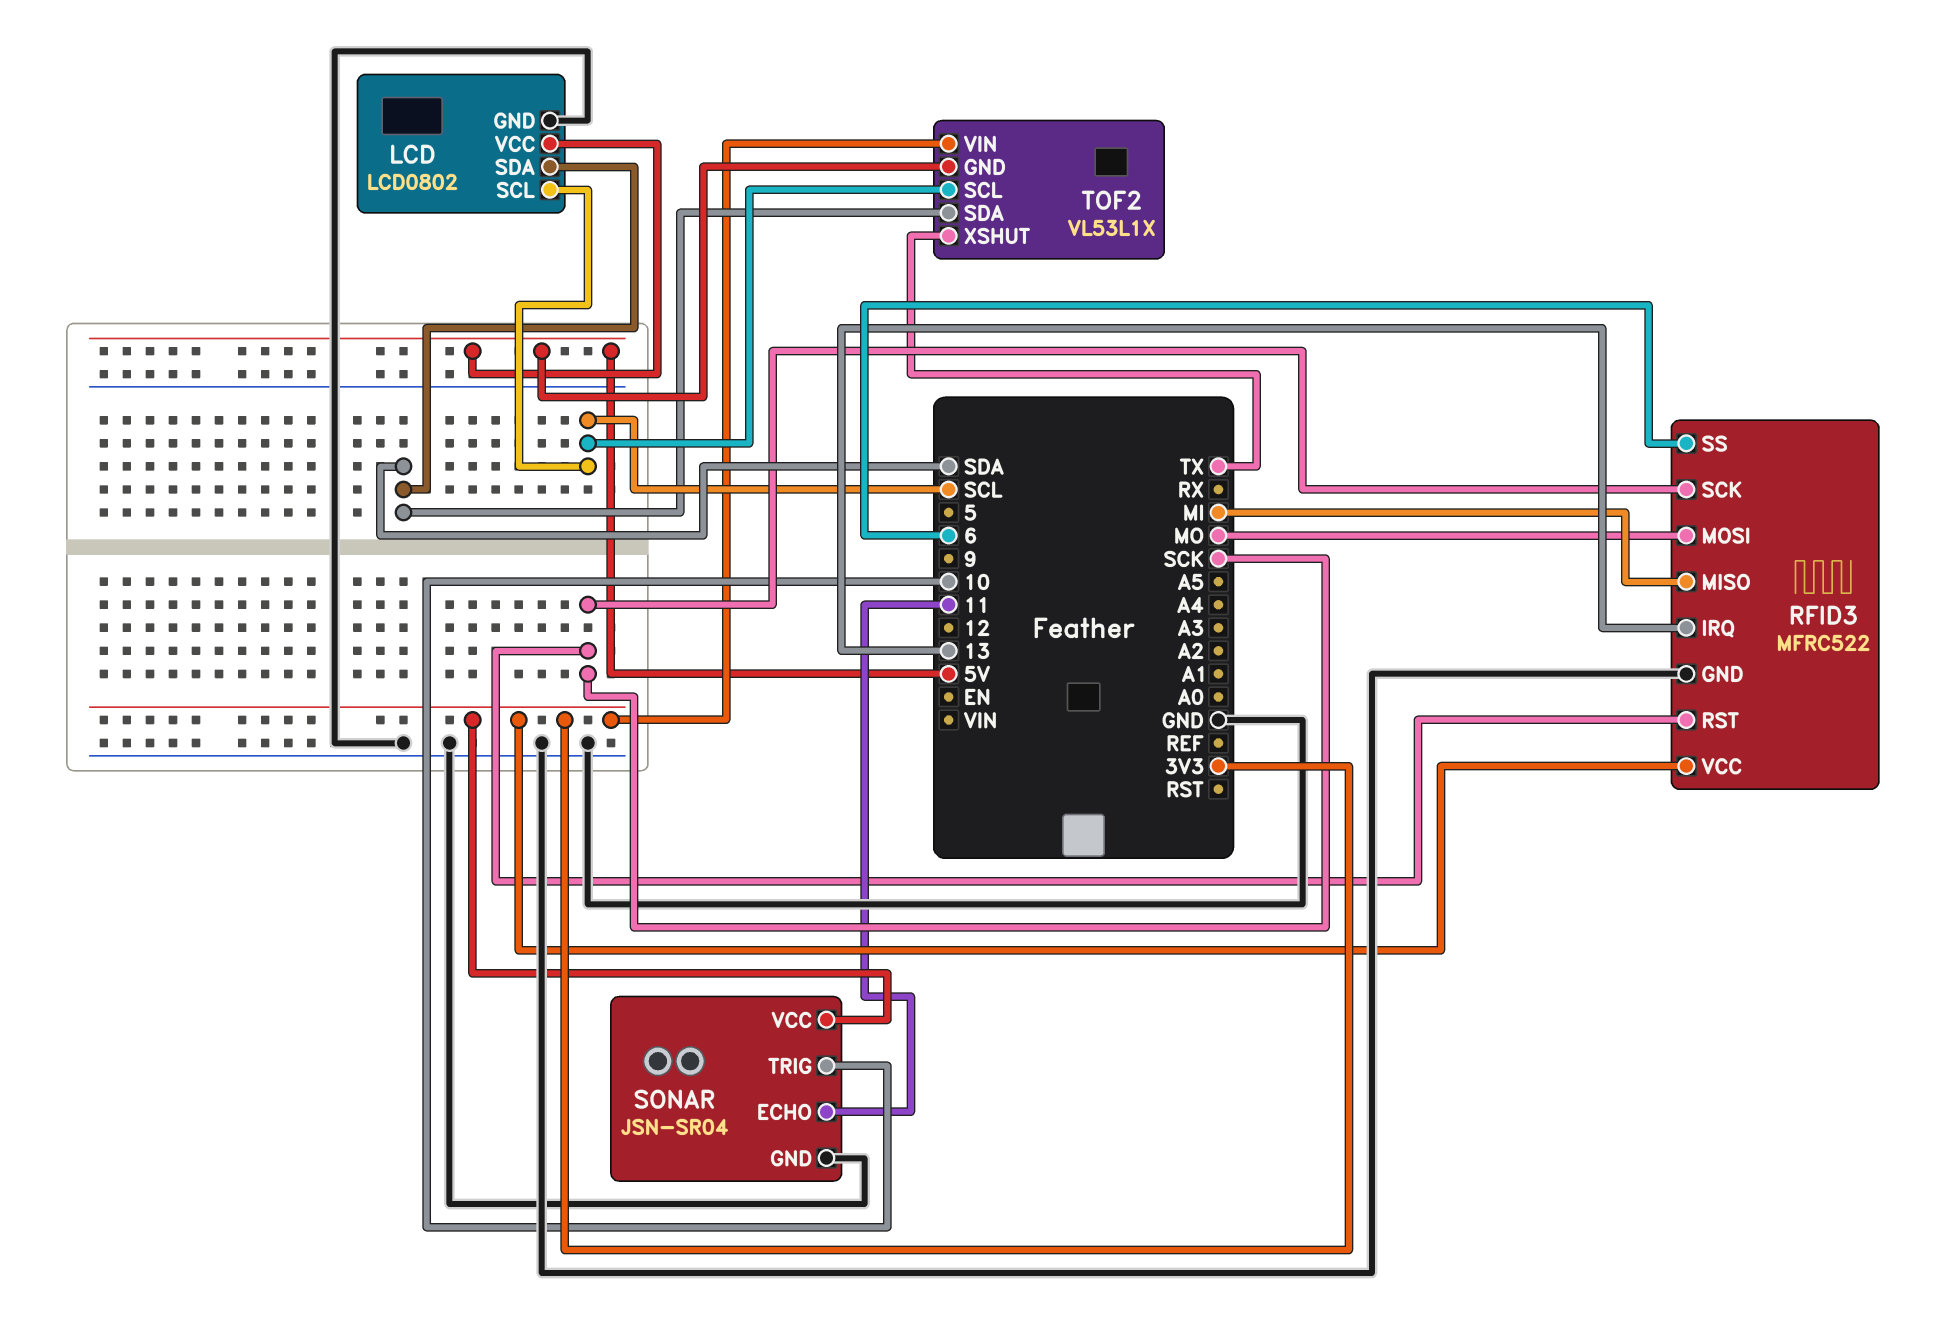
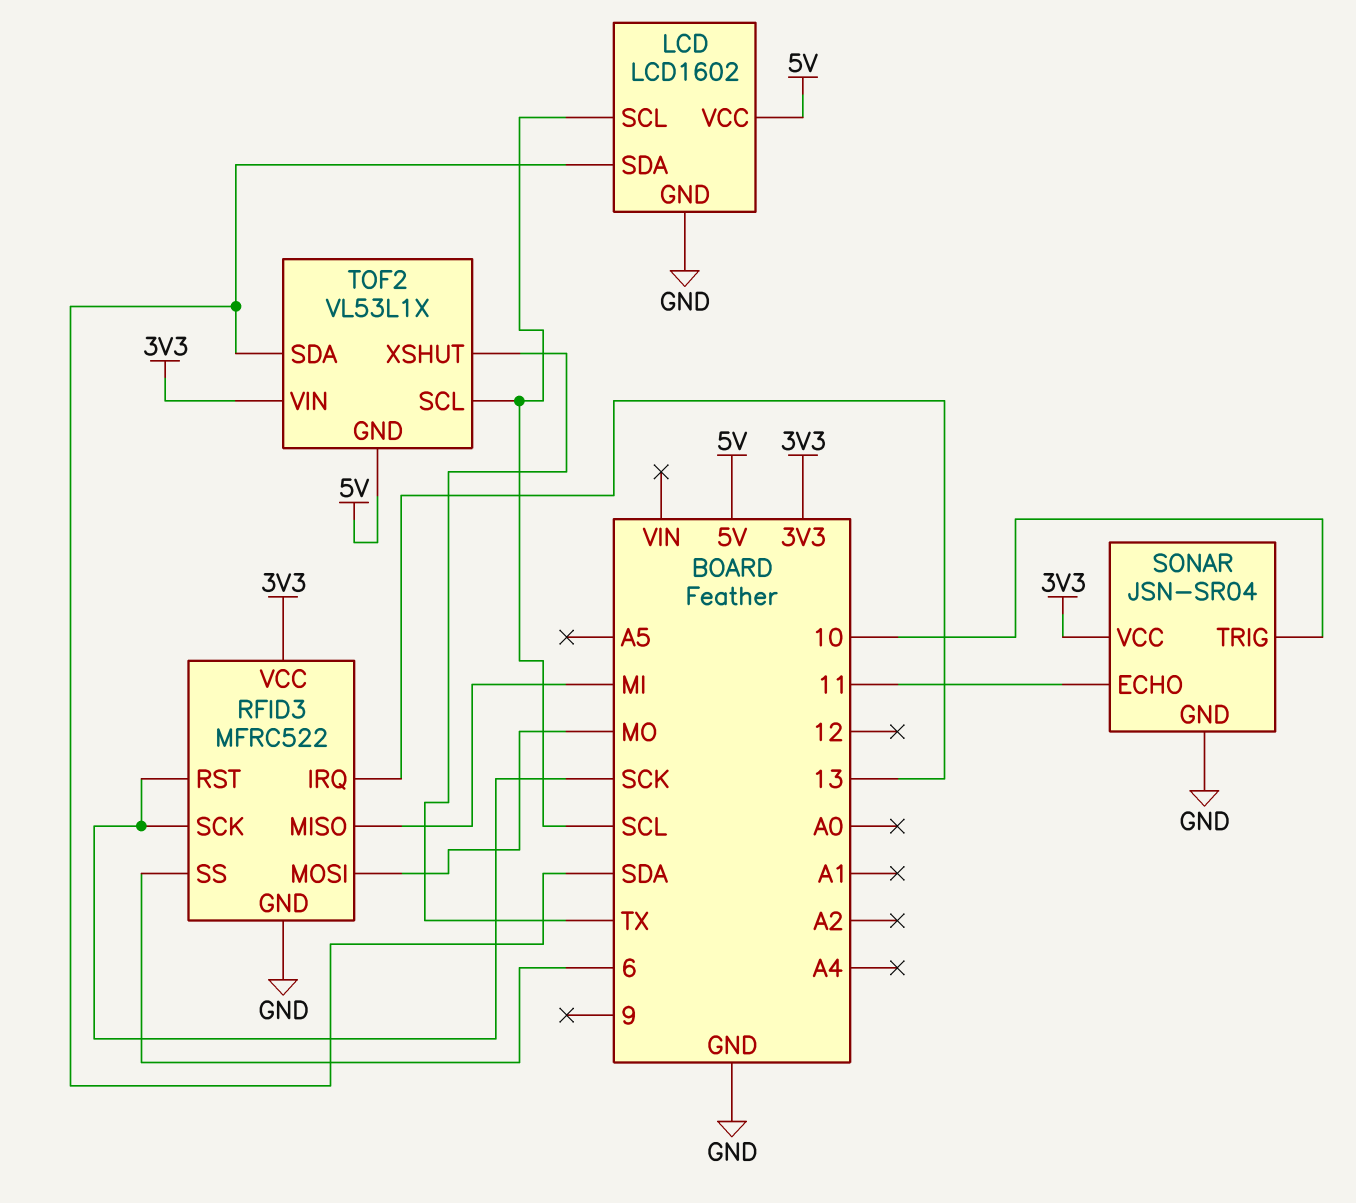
LCD: LCD0802 -> LCD1602

